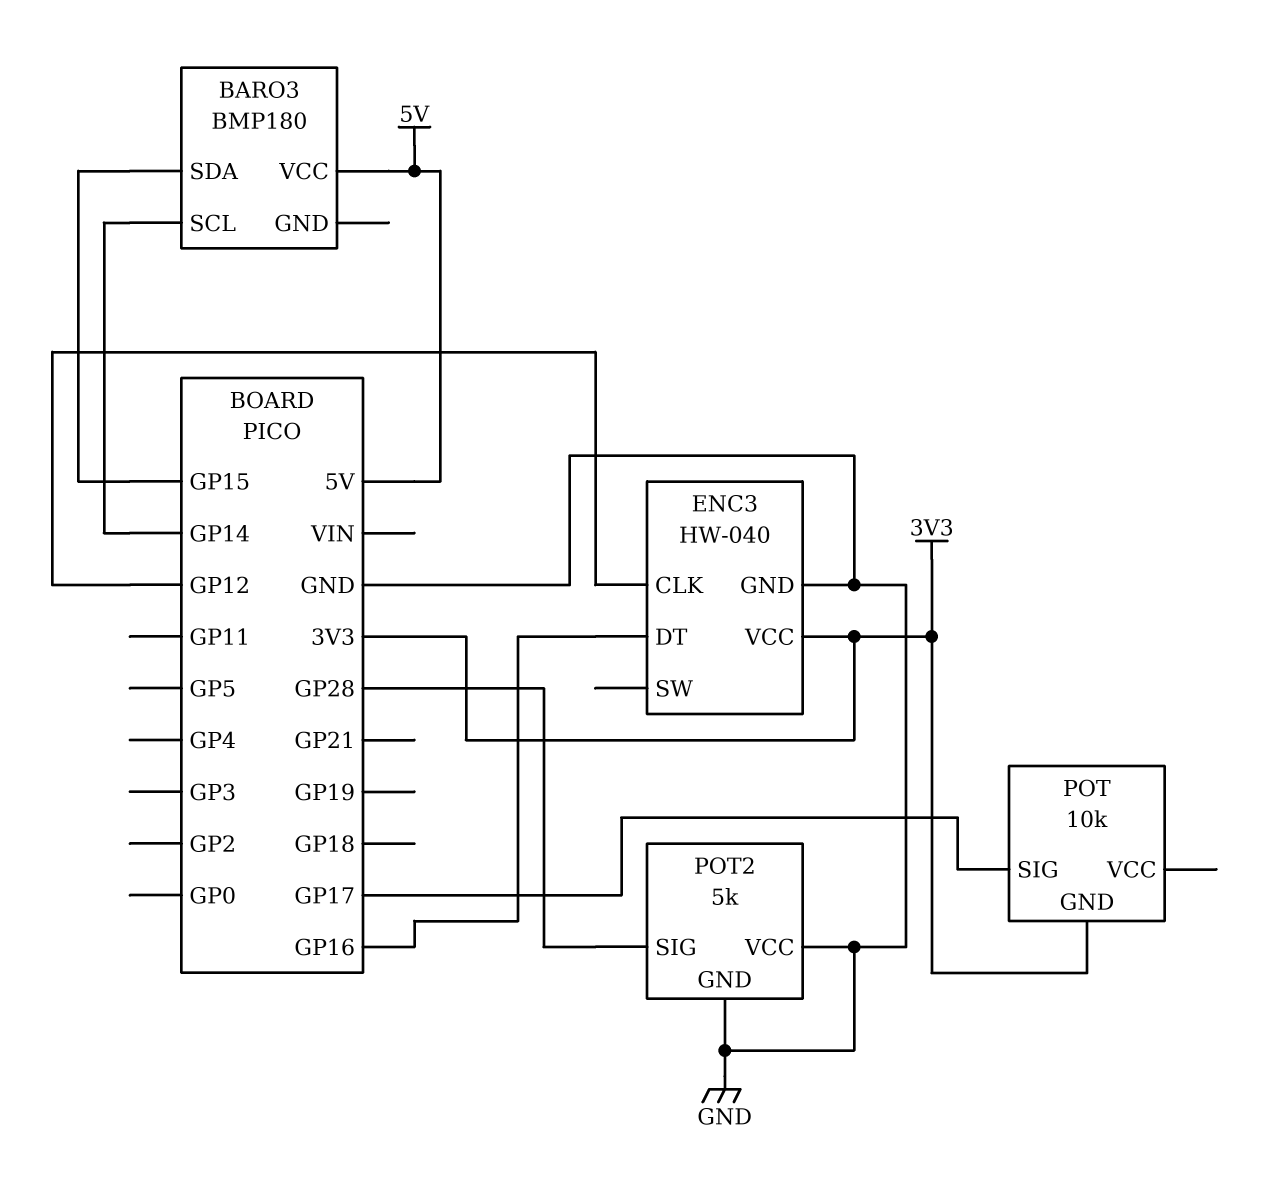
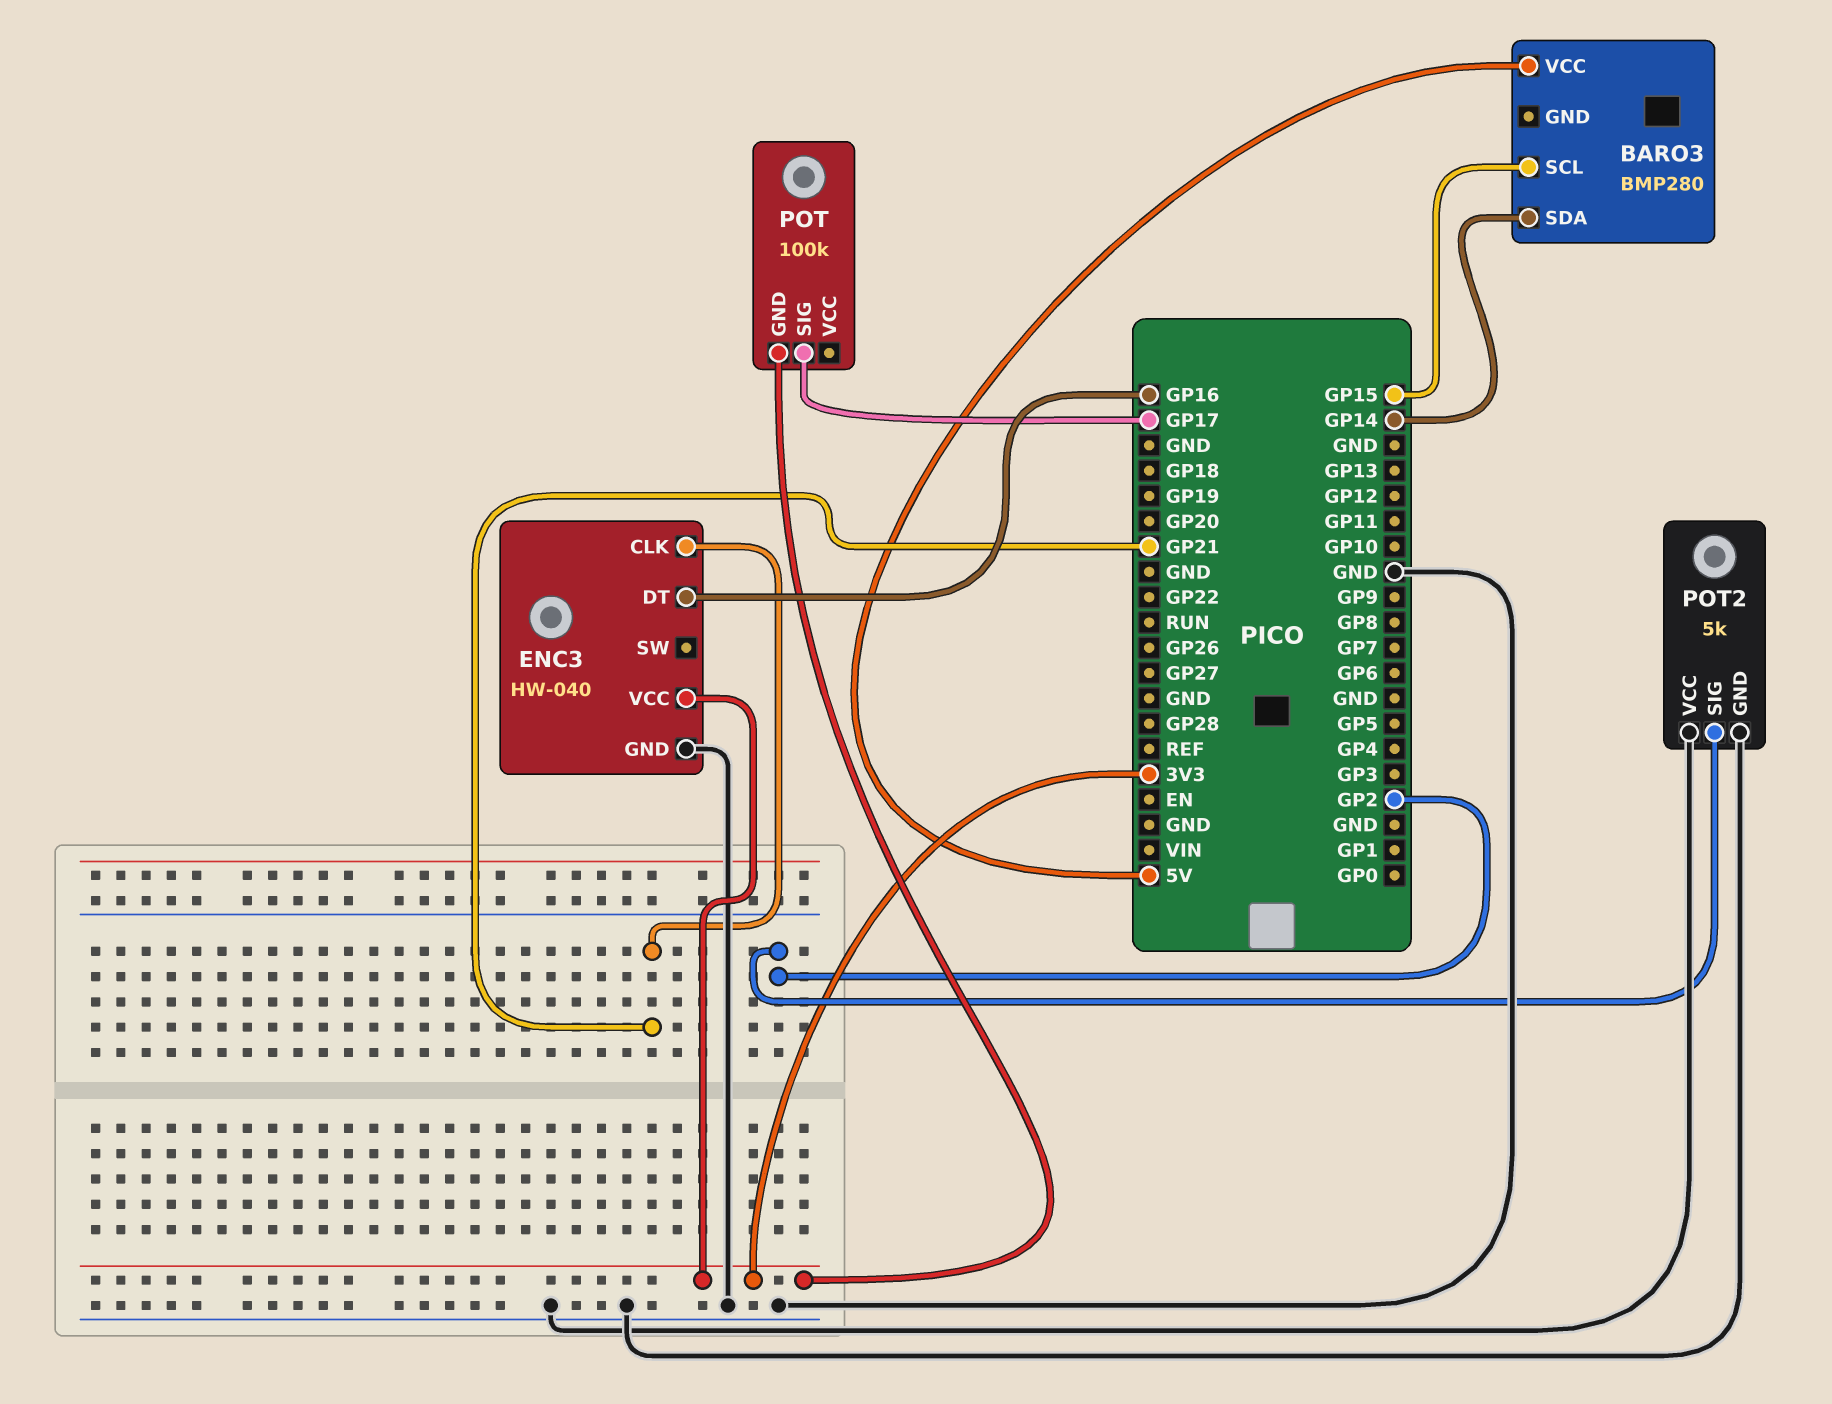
BARO3: BMP180 -> BMP280
BARO3 pin SCL: GP14 -> GP15
BARO3 pin SDA: GP15 -> GP14
ENC3 pin CLK: GP12 -> GP21
POT: 10k -> 100k
POT2 pin SIG: GP28 -> GP2

